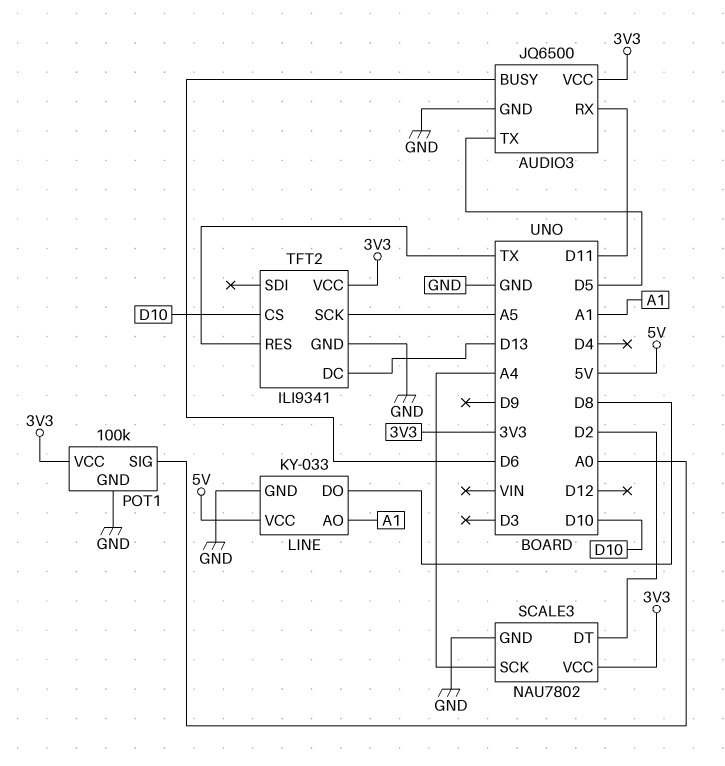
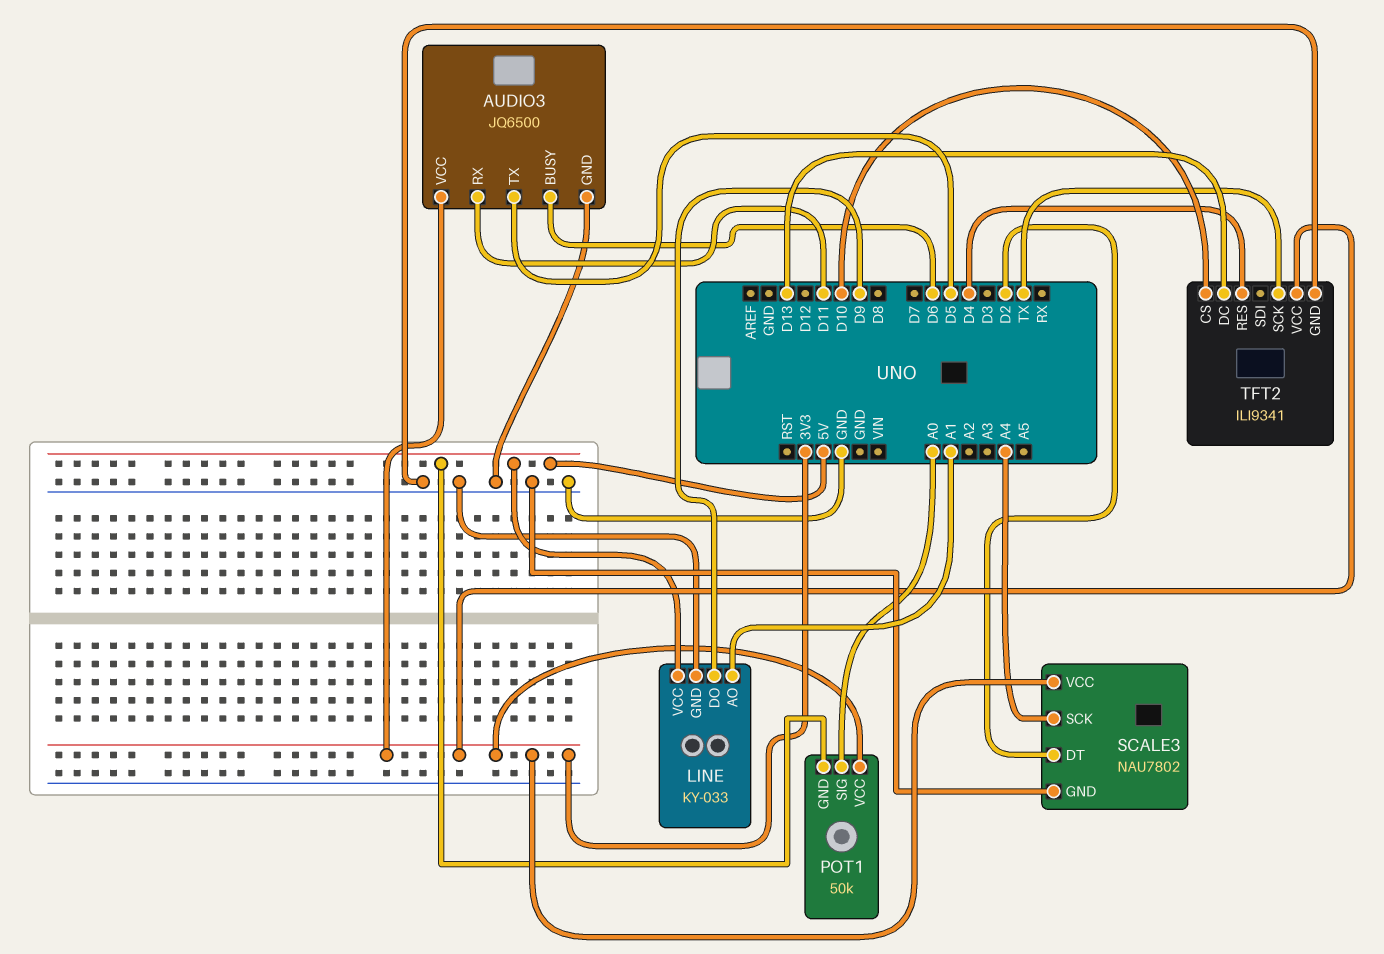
LINE pin DO: D8 -> D9
POT1: 100k -> 50k
POT1 pin GND: GND -> 5V
TFT2 pin RES: TX -> D4
TFT2 pin SCK: A5 -> TX

